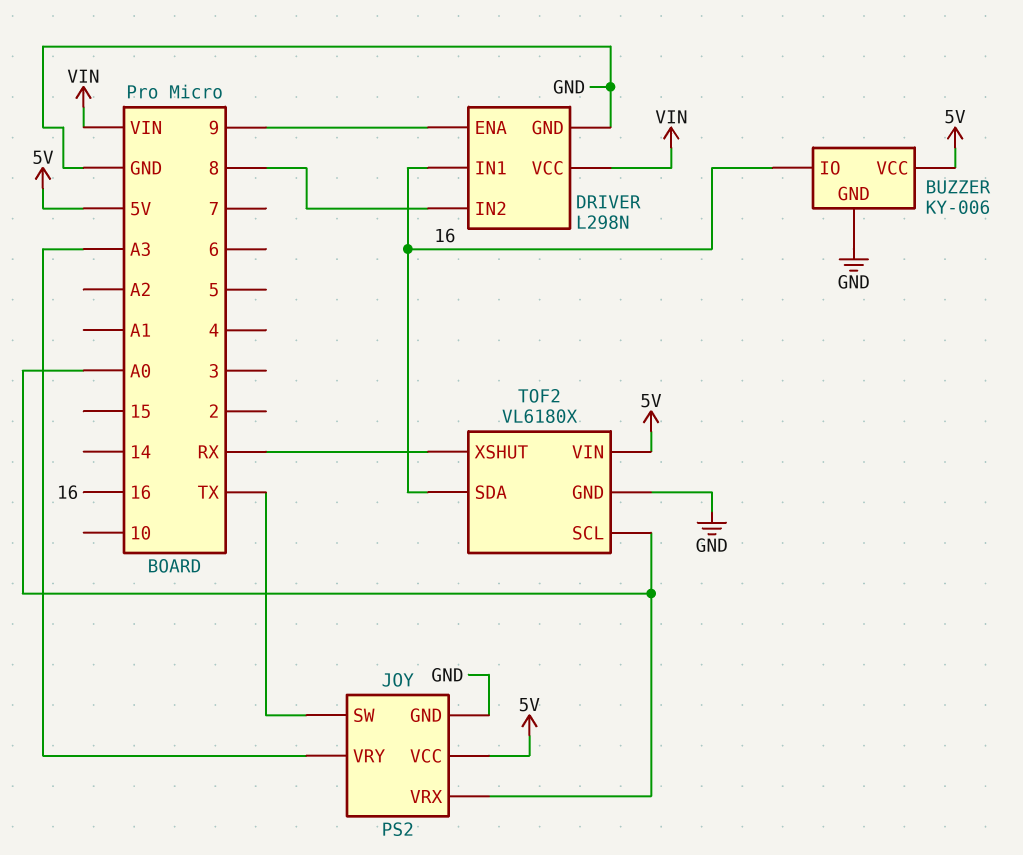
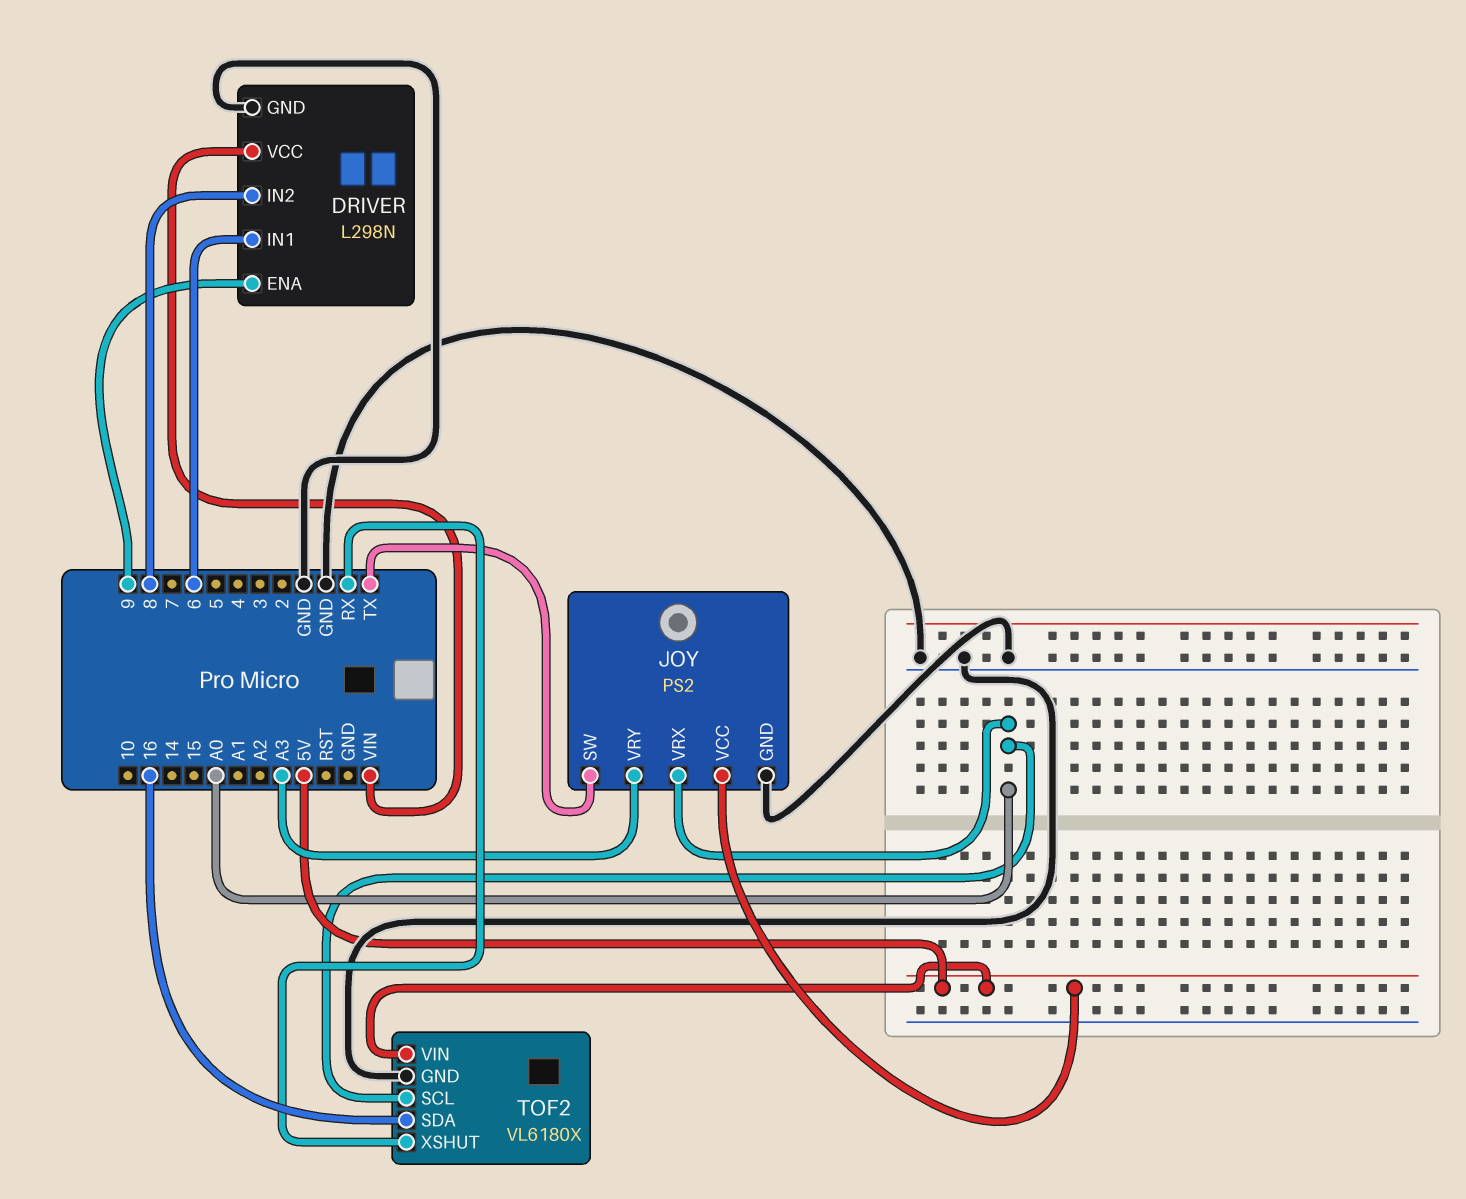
BUZZER: KY-006 -> none
BUZZER pin GND: GND -> none
BUZZER pin IO: 16 -> none
BUZZER pin VCC: 5V -> none
DRIVER pin IN1: 16 -> 6

